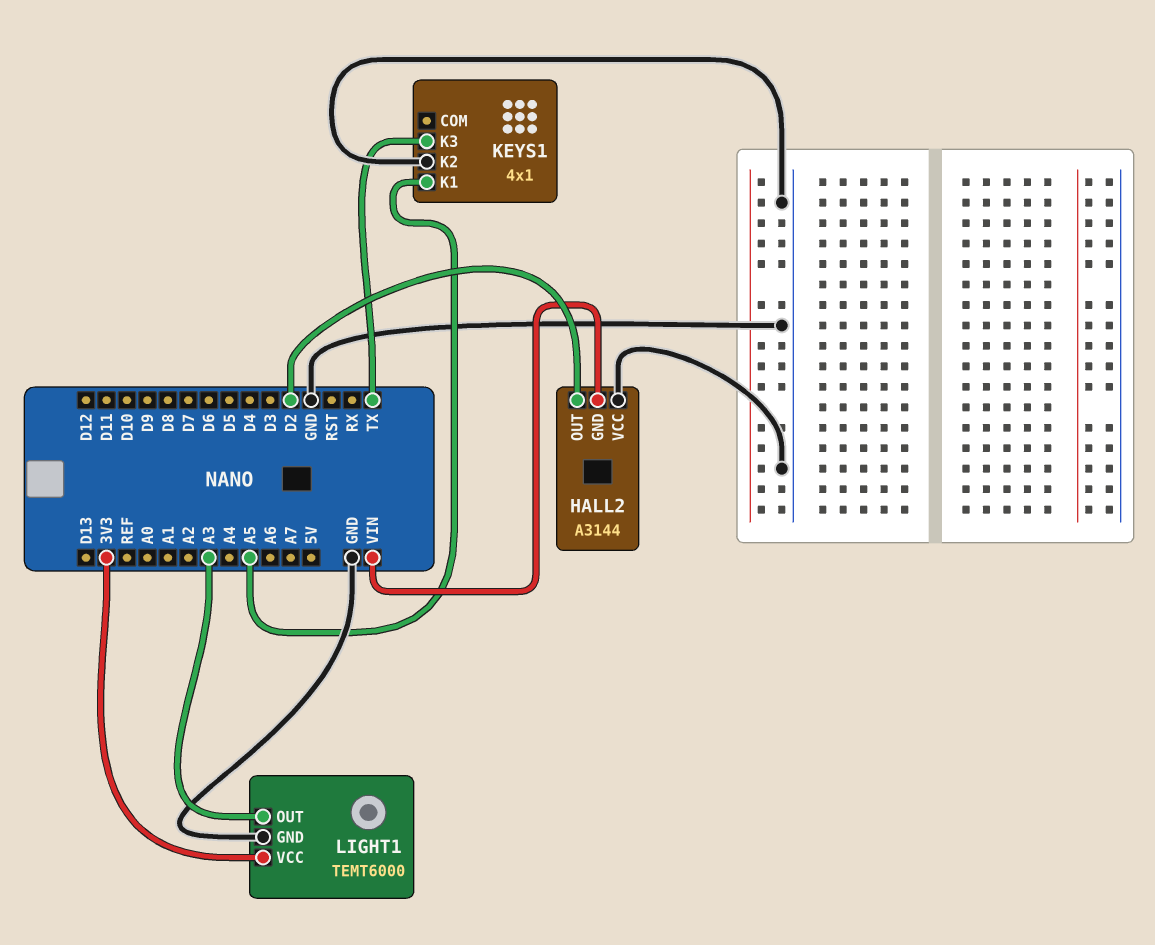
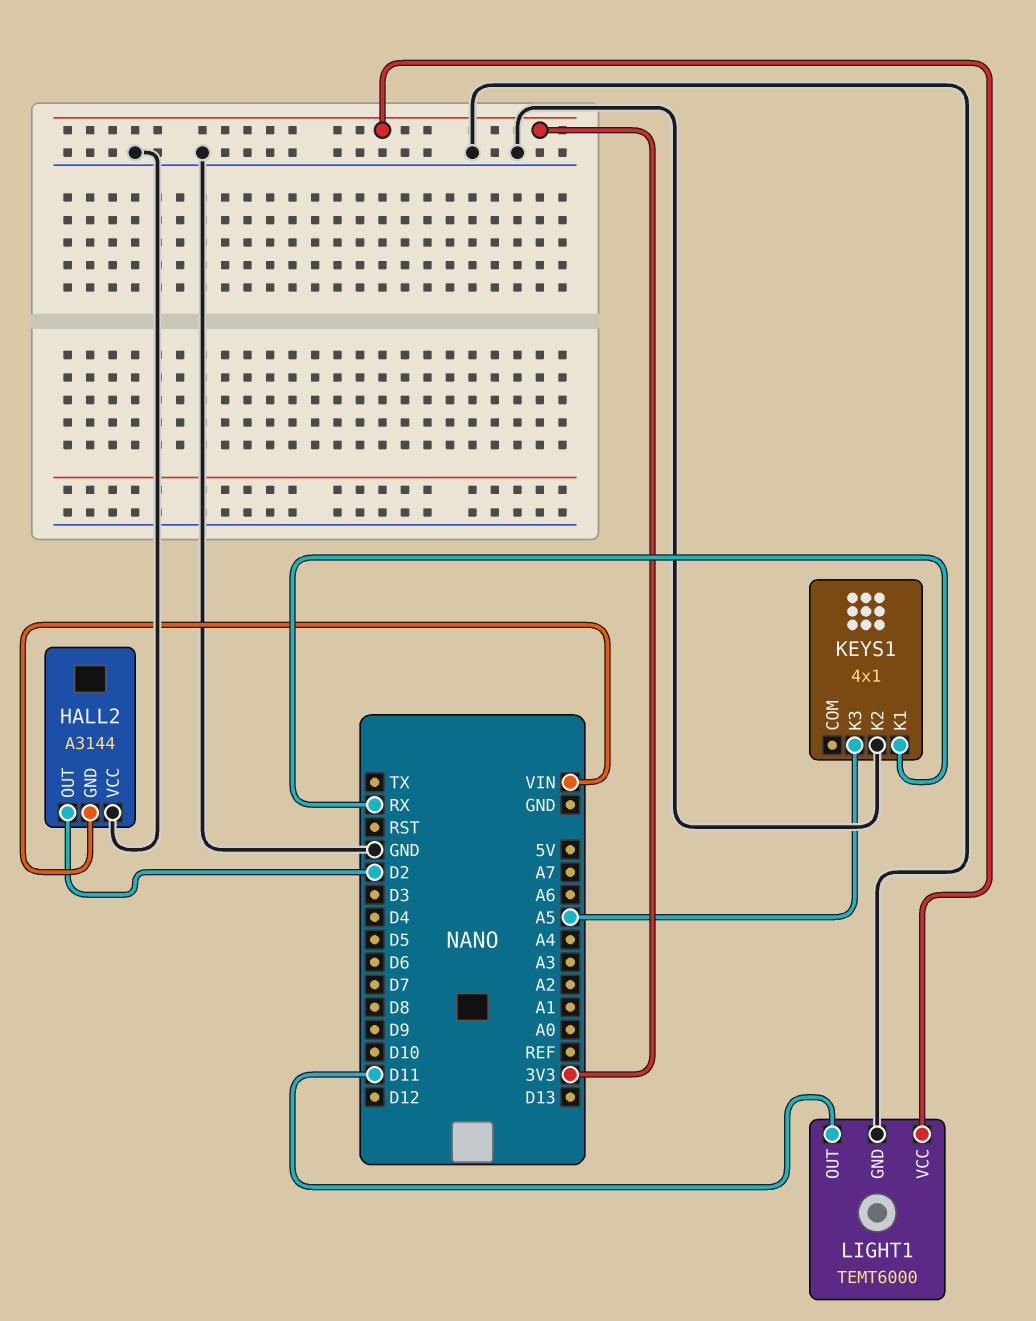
KEYS1 pin K1: A5 -> RX
KEYS1 pin K3: TX -> A5
LIGHT1 pin OUT: A3 -> D11

